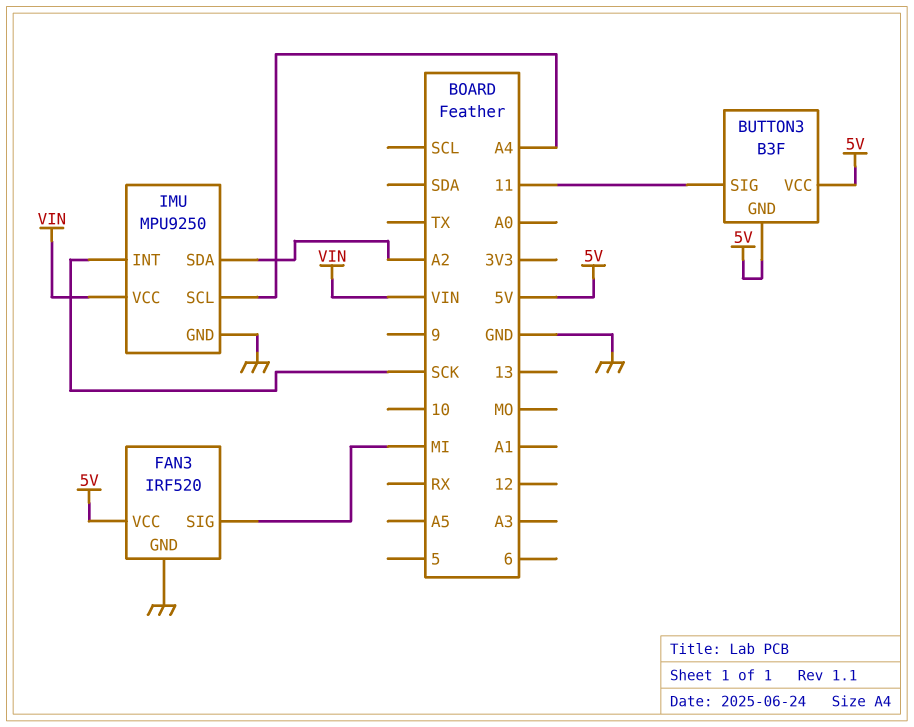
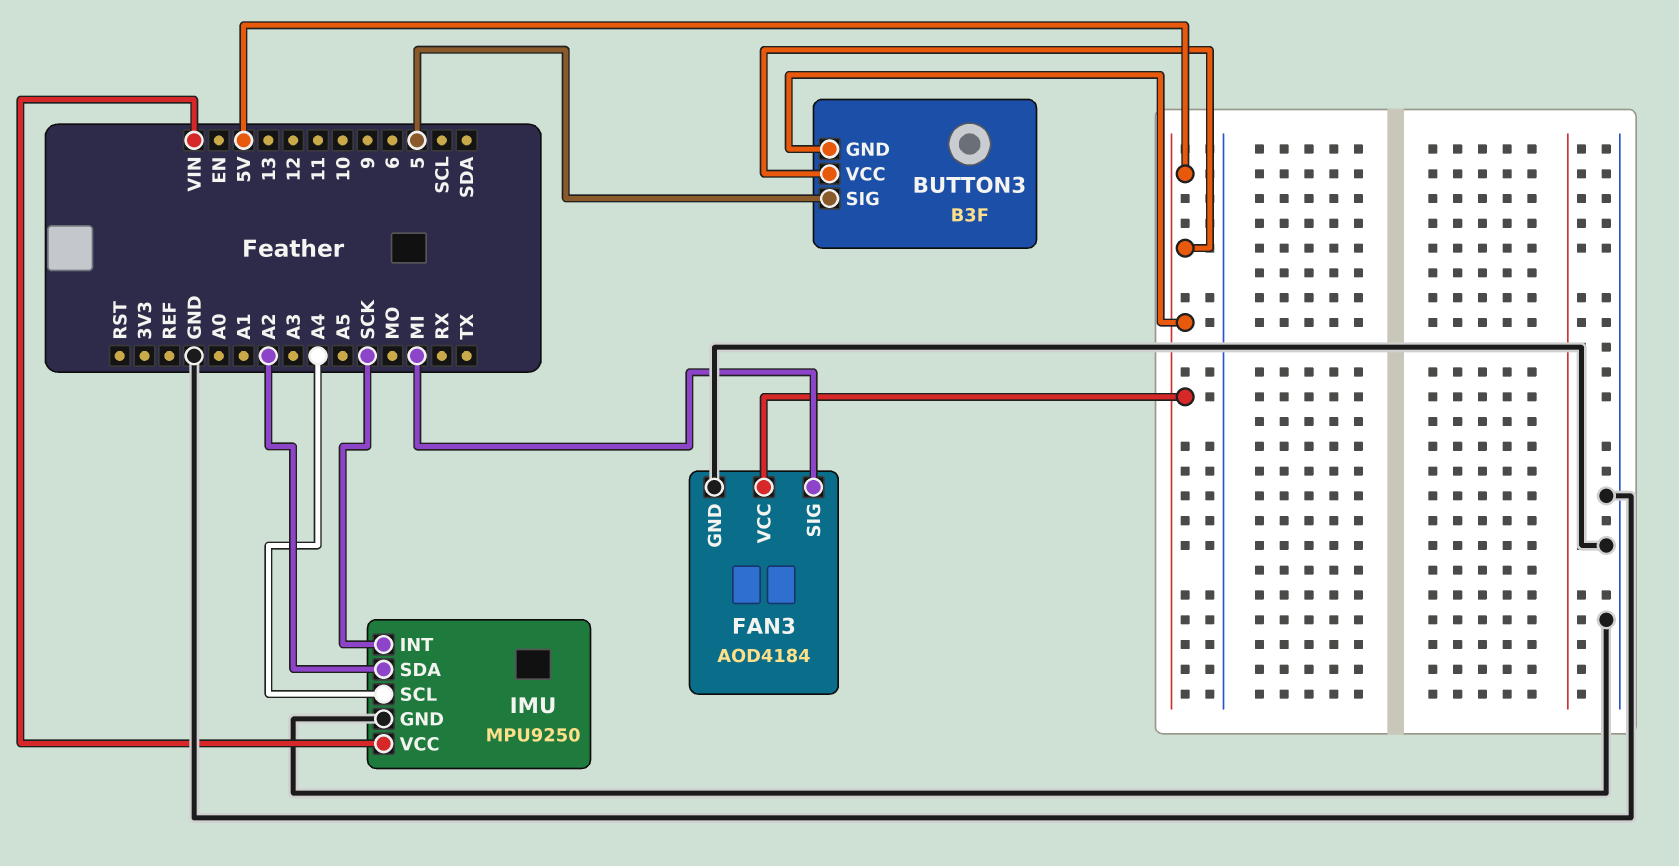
BUTTON3 pin SIG: 11 -> 5
FAN3: IRF520 -> AOD4184

